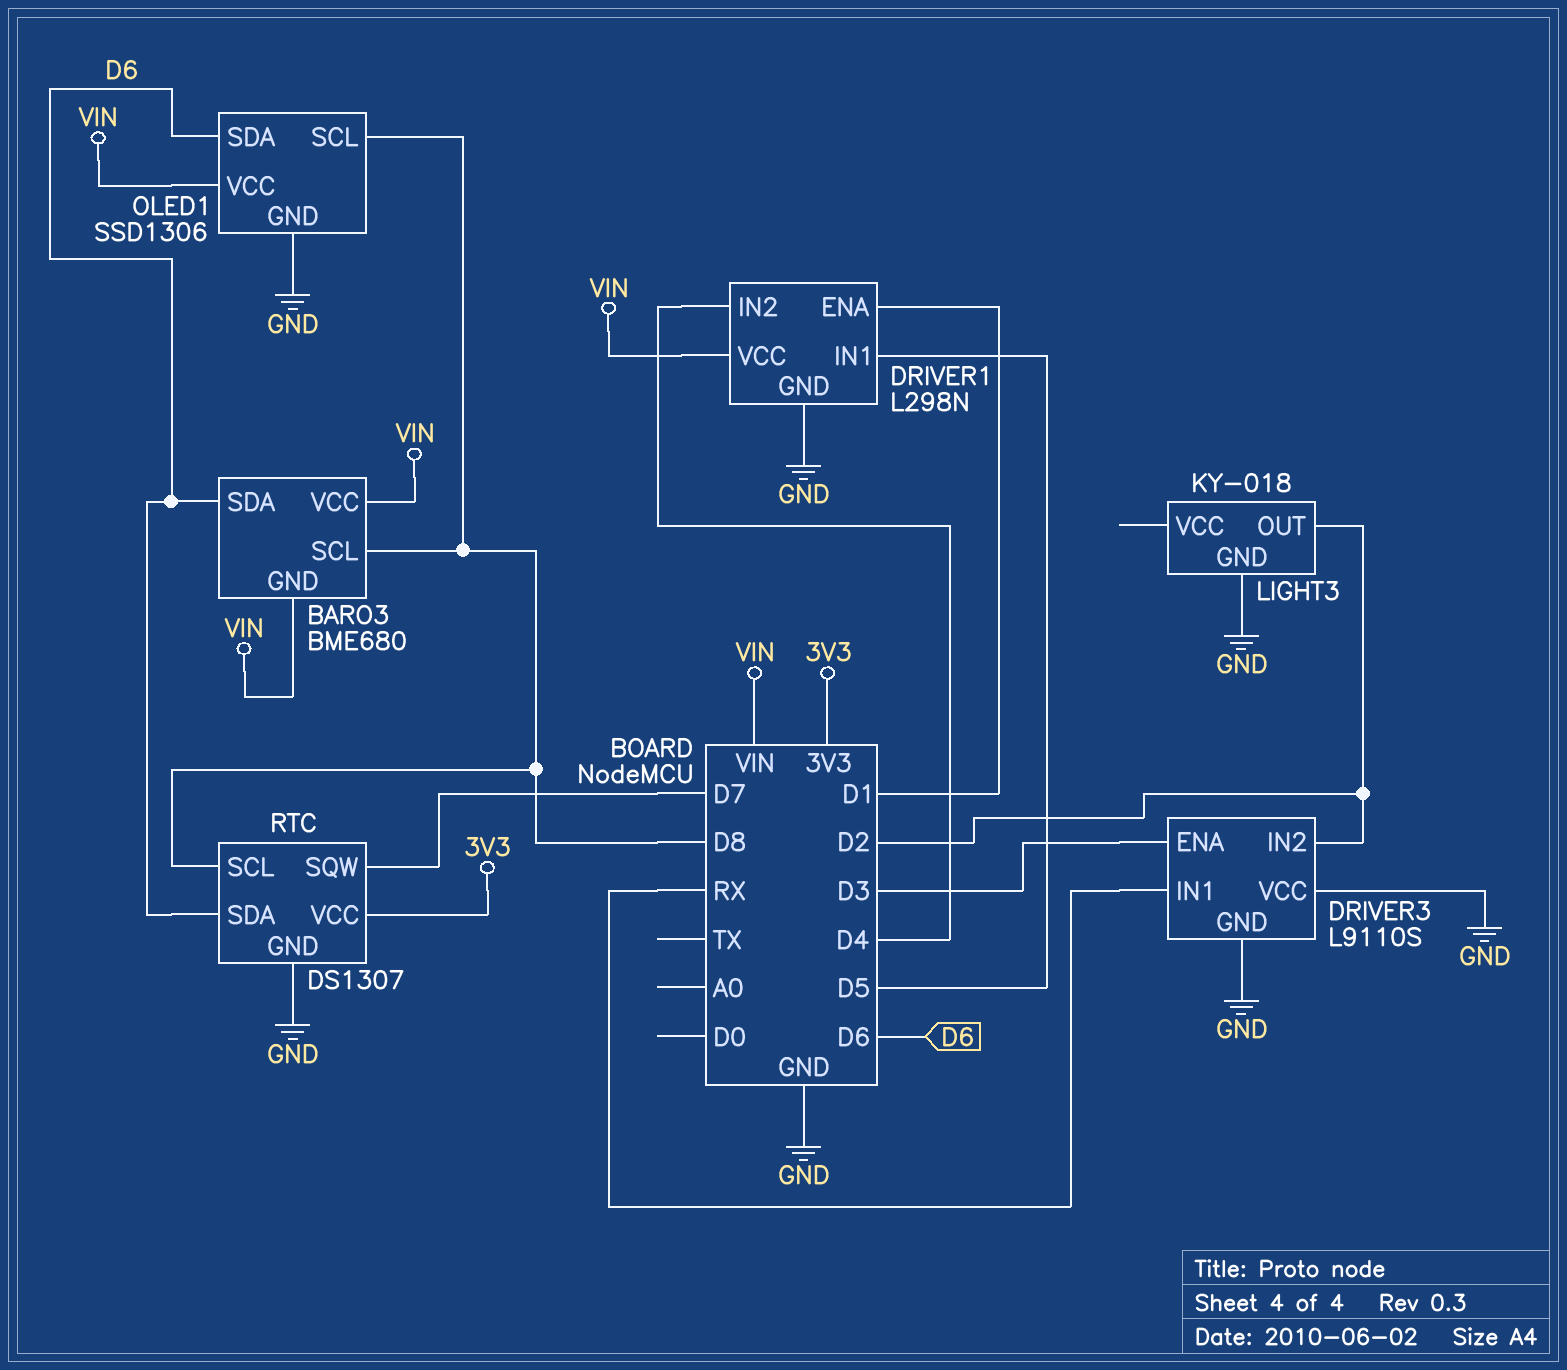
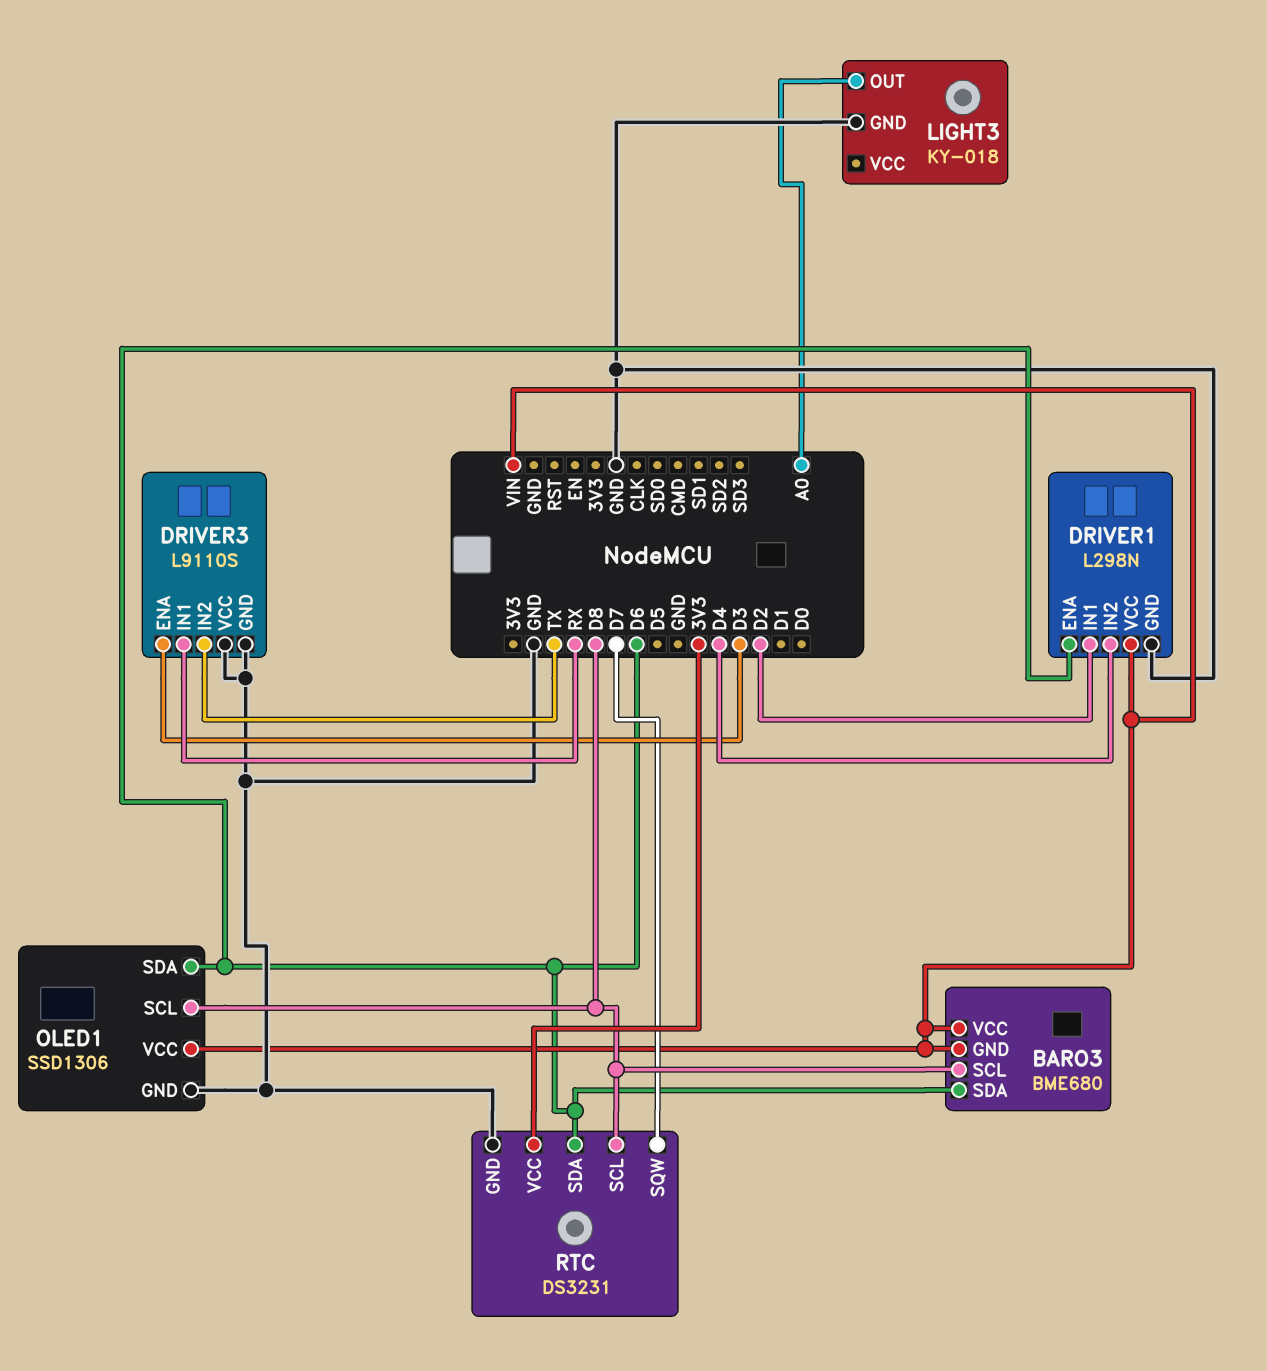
DRIVER1 pin ENA: D1 -> D6
DRIVER1 pin IN1: D5 -> D2
DRIVER3 pin IN2: D2 -> TX
LIGHT3 pin OUT: D2 -> A0
RTC: DS1307 -> DS3231

